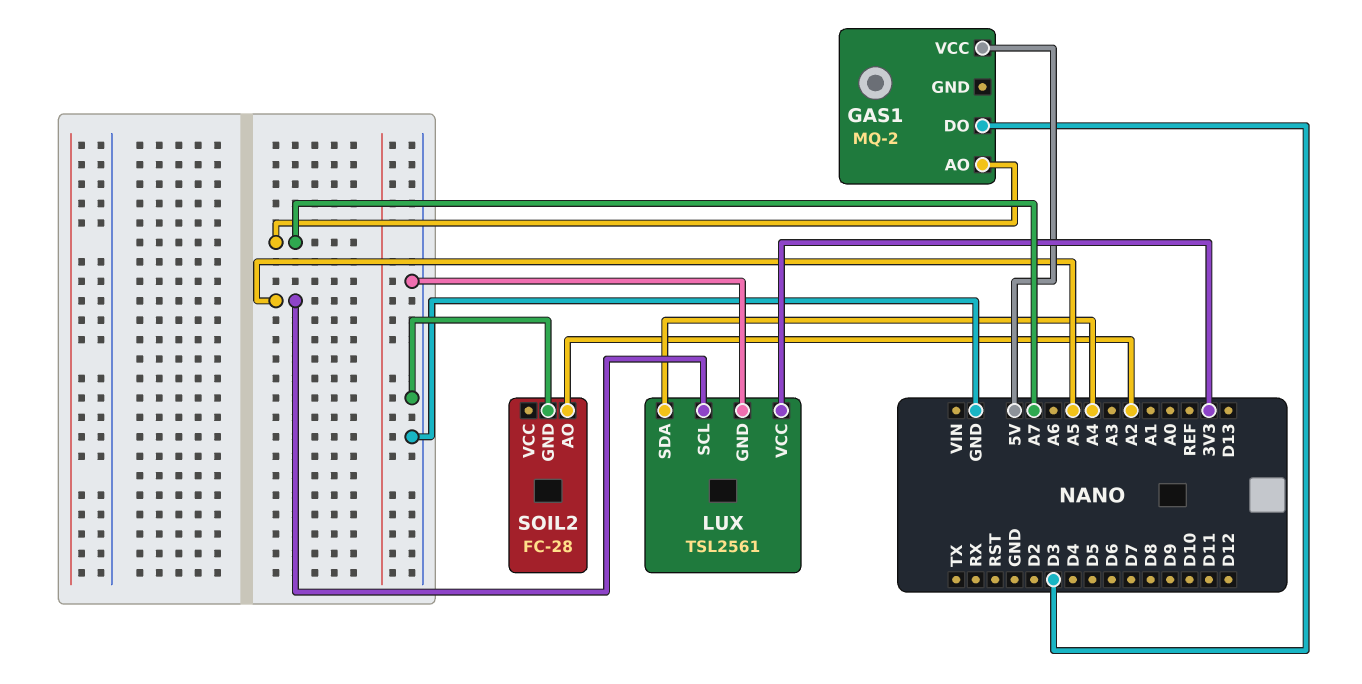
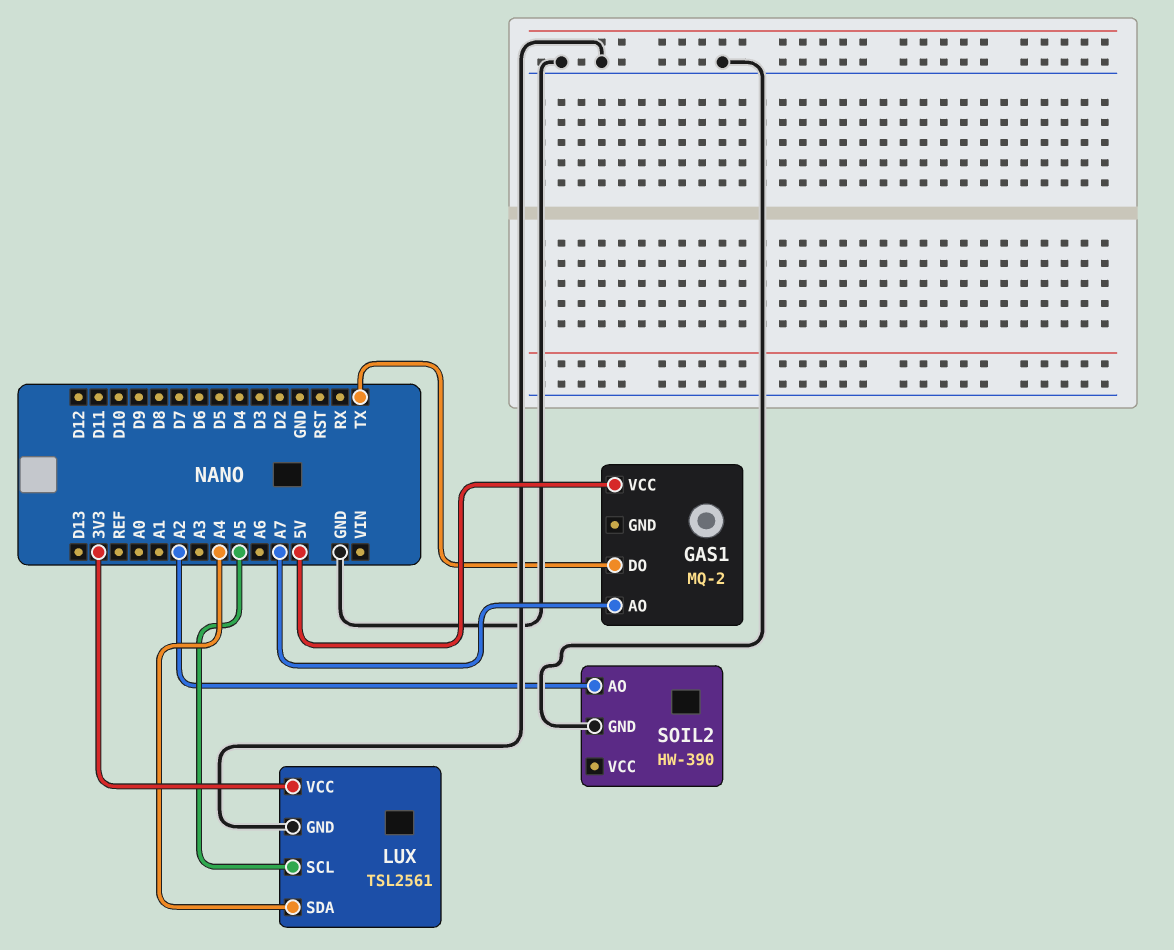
GAS1 pin DO: D3 -> TX
SOIL2: FC-28 -> HW-390

